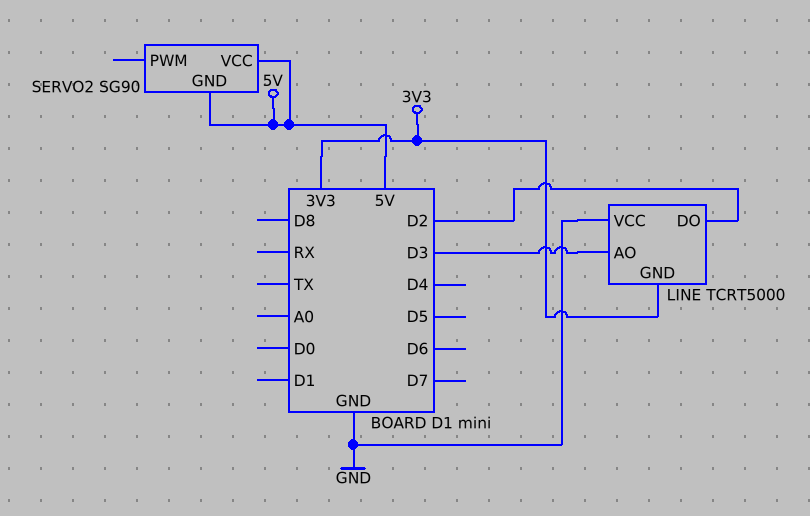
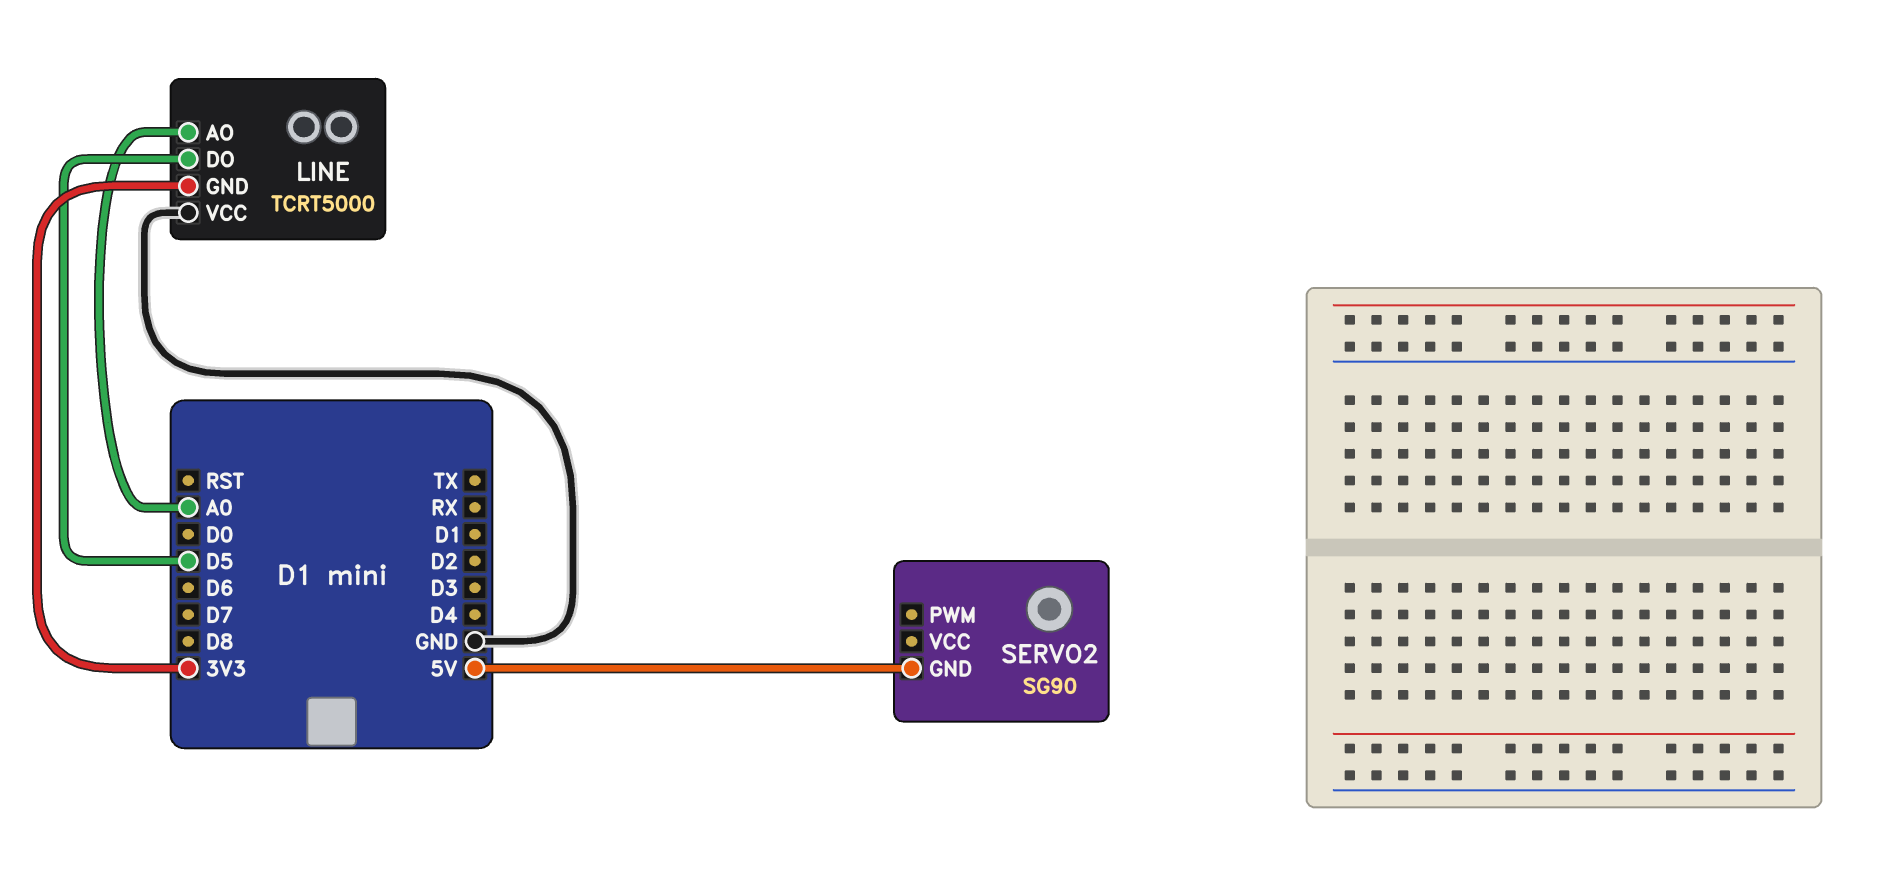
LINE pin AO: D3 -> A0
LINE pin DO: D2 -> D5
SERVO2 pin VCC: 5V -> none

